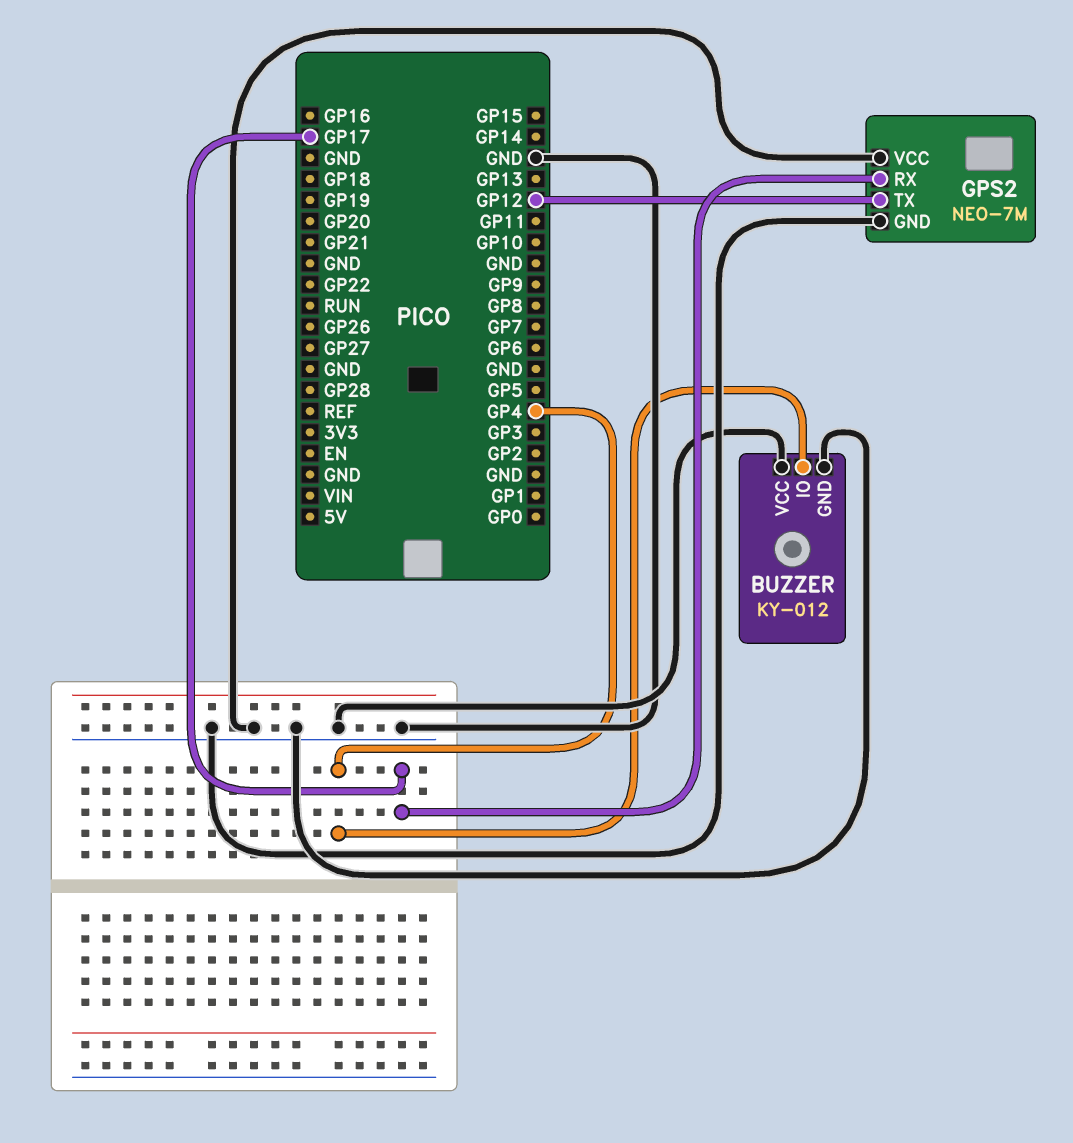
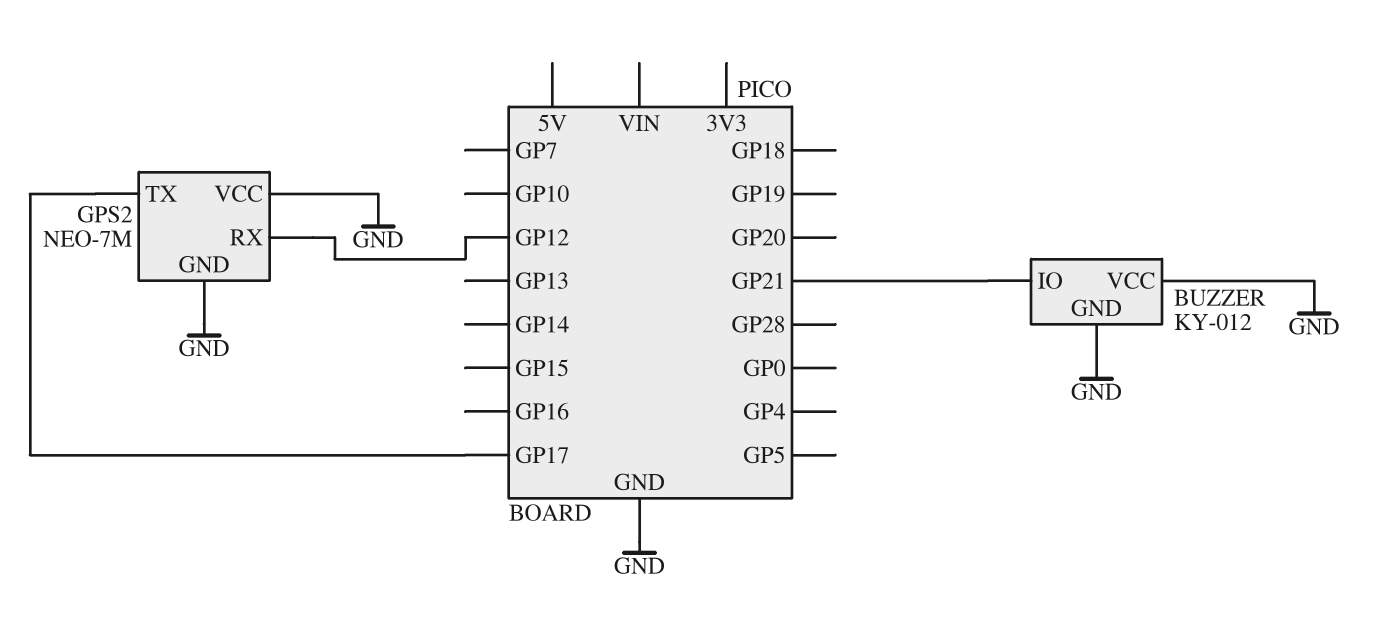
BUZZER pin IO: GP4 -> GP21
GPS2 pin RX: GP17 -> GP12
GPS2 pin TX: GP12 -> GP17

